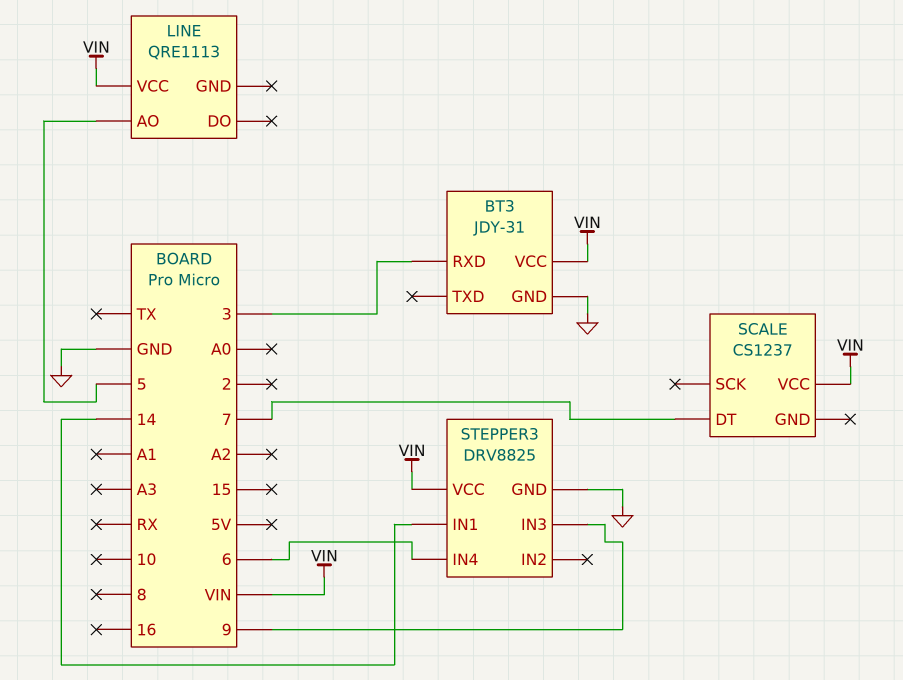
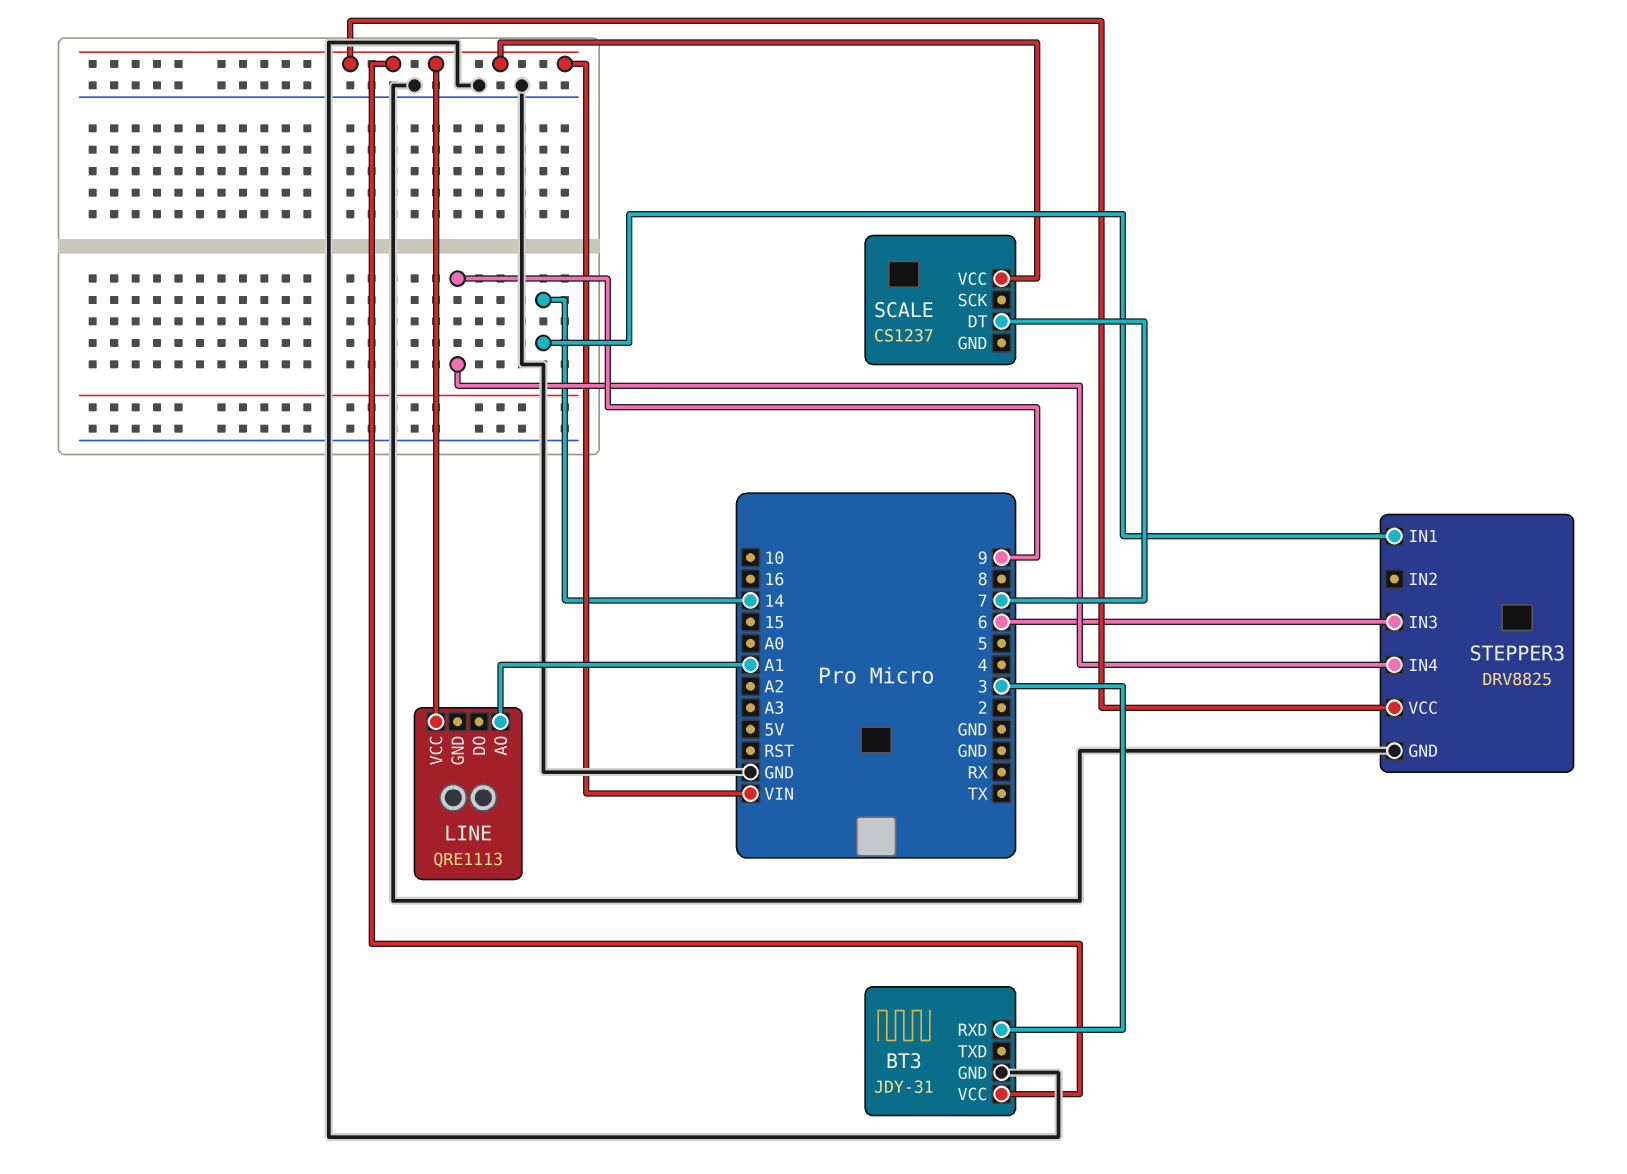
LINE pin AO: 5 -> A1
STEPPER3 pin IN3: 9 -> 6
STEPPER3 pin IN4: 6 -> 9

